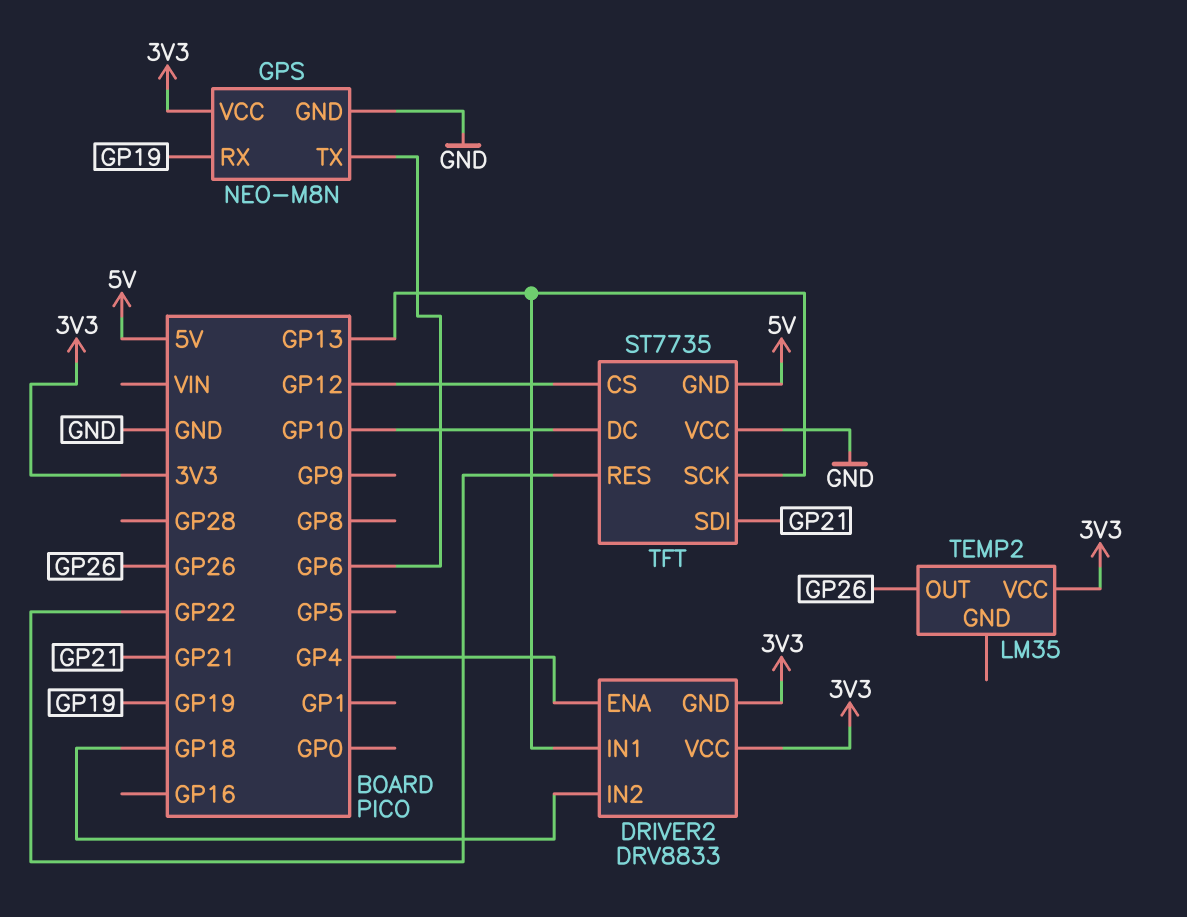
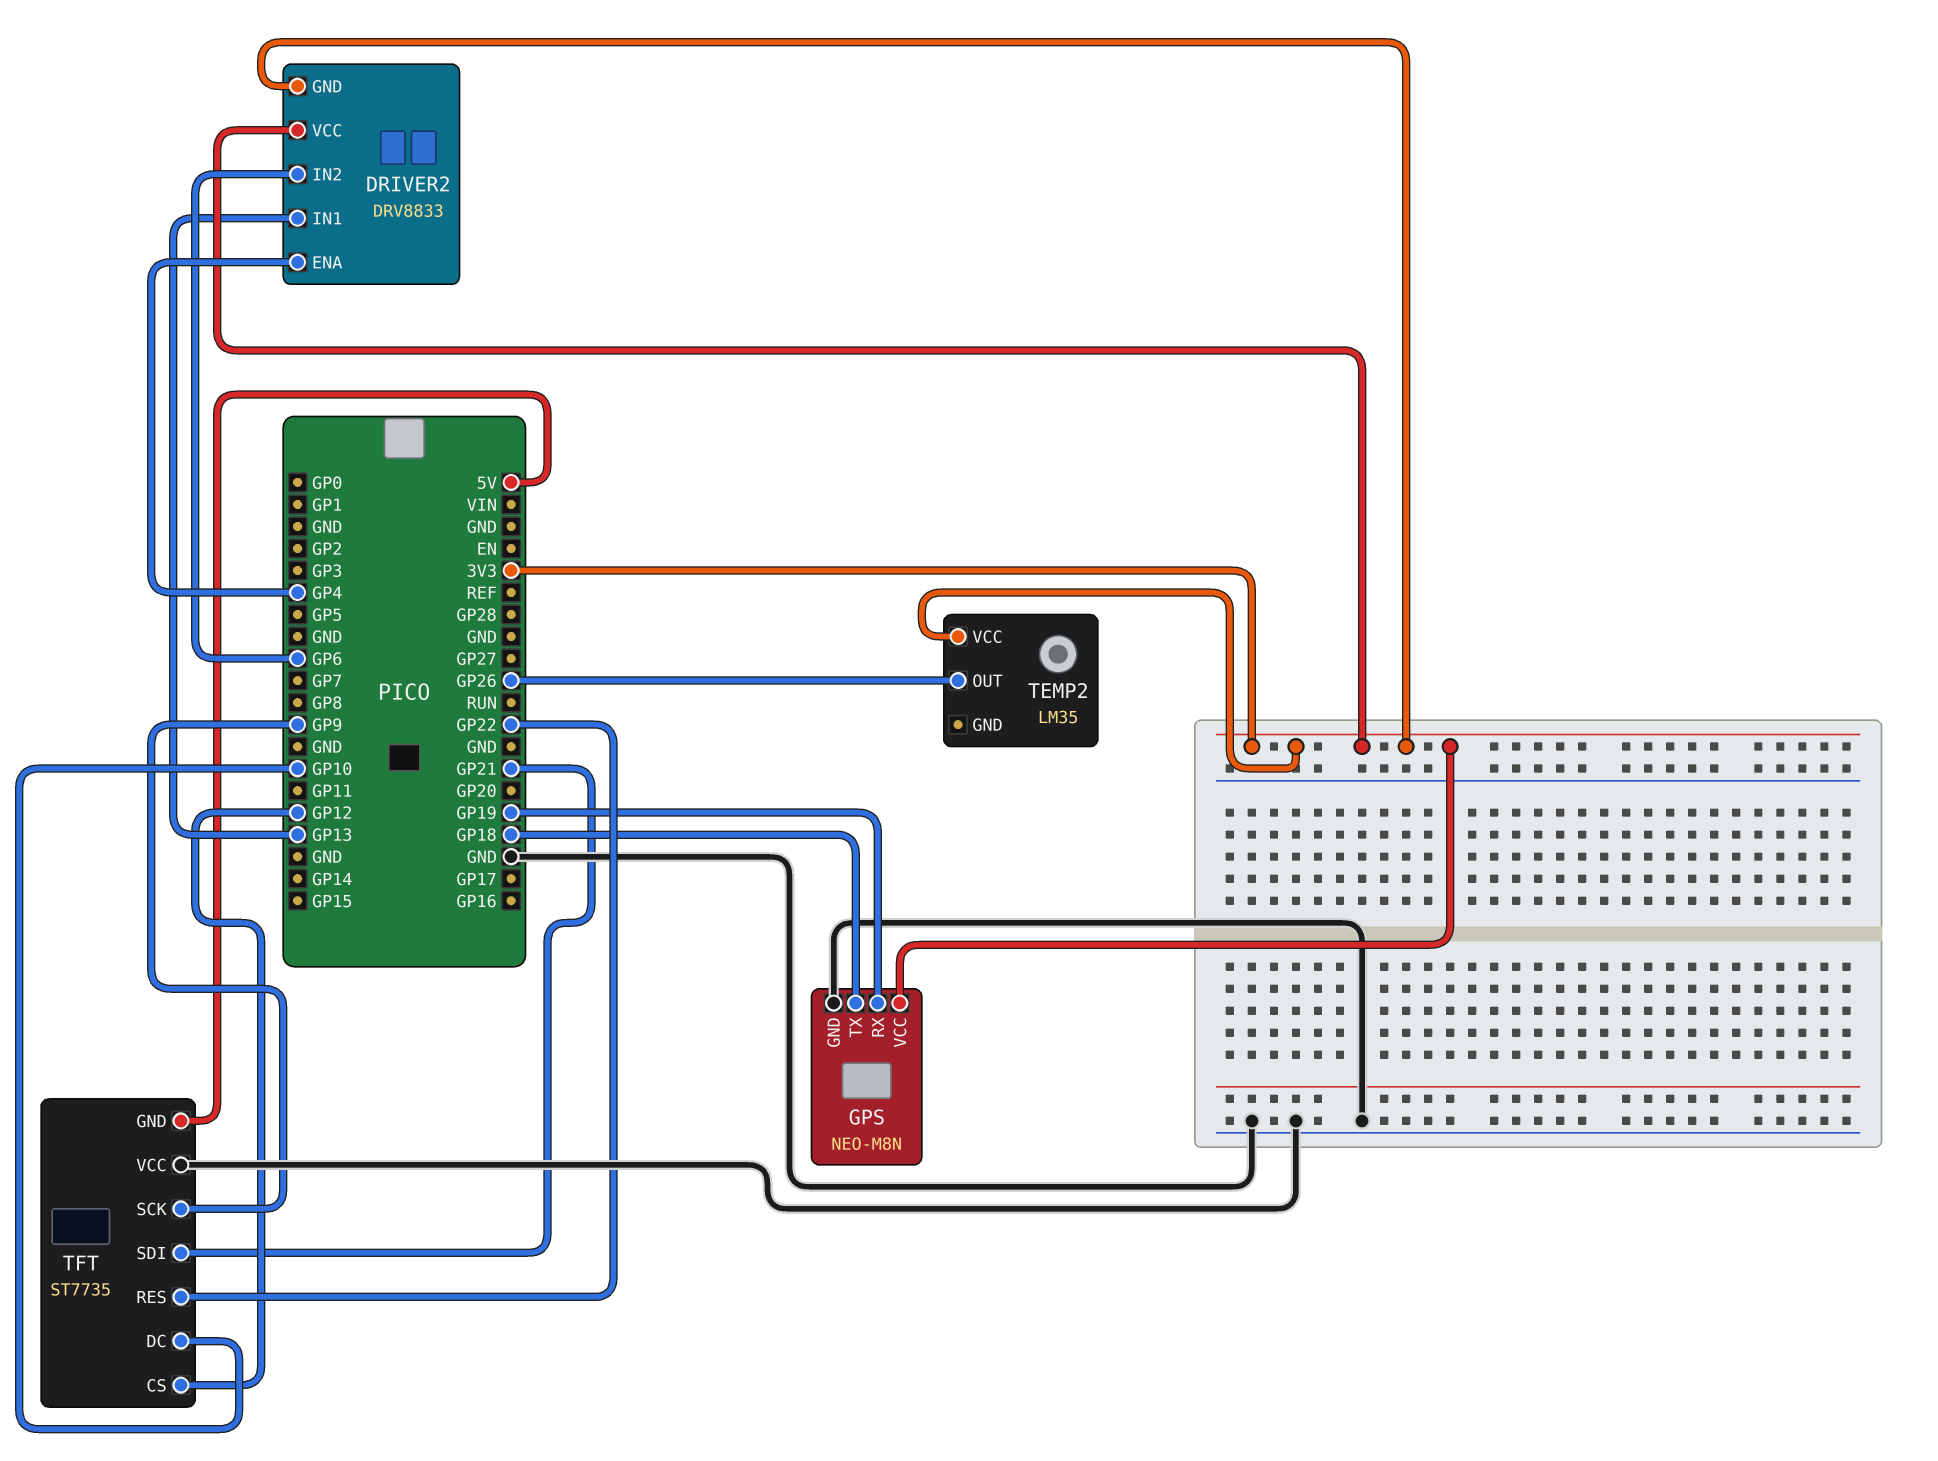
DRIVER2 pin IN2: GP18 -> GP6
GPS pin TX: GP6 -> GP18
TFT pin SCK: GP13 -> GP9

